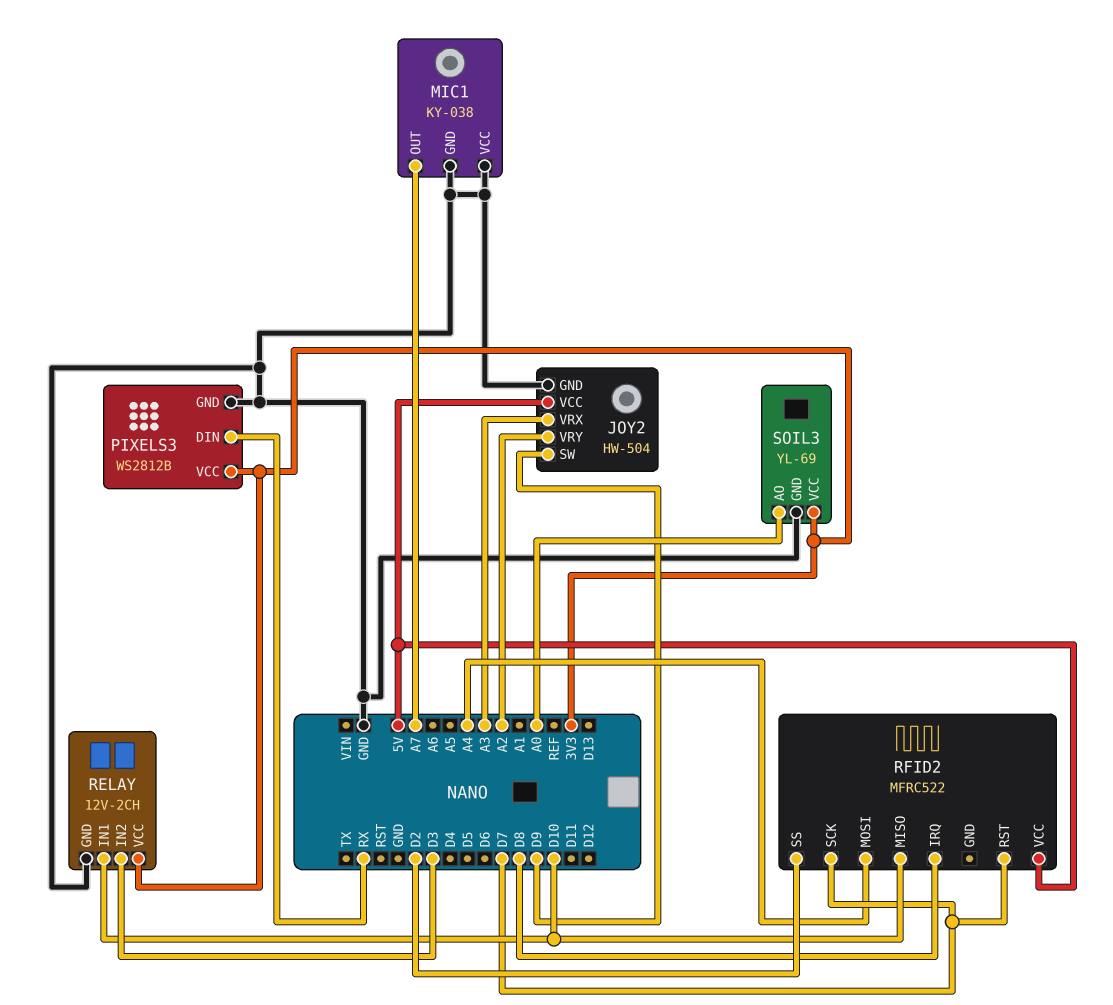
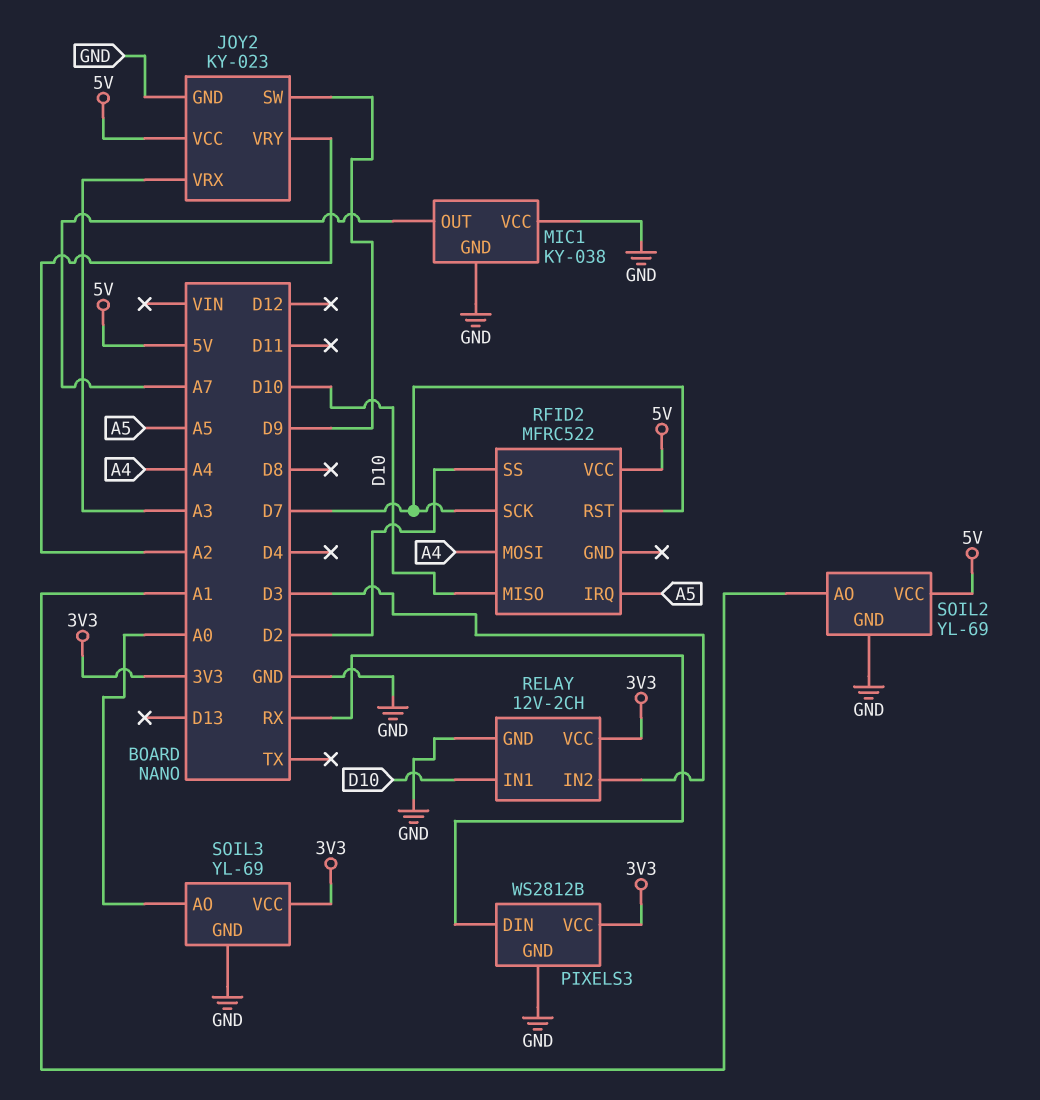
JOY2: HW-504 -> KY-023
RFID2 pin IRQ: D8 -> A5
SOIL2: none -> YL-69
SOIL2 pin AO: none -> A1
SOIL2 pin GND: none -> GND
SOIL2 pin VCC: none -> 5V

